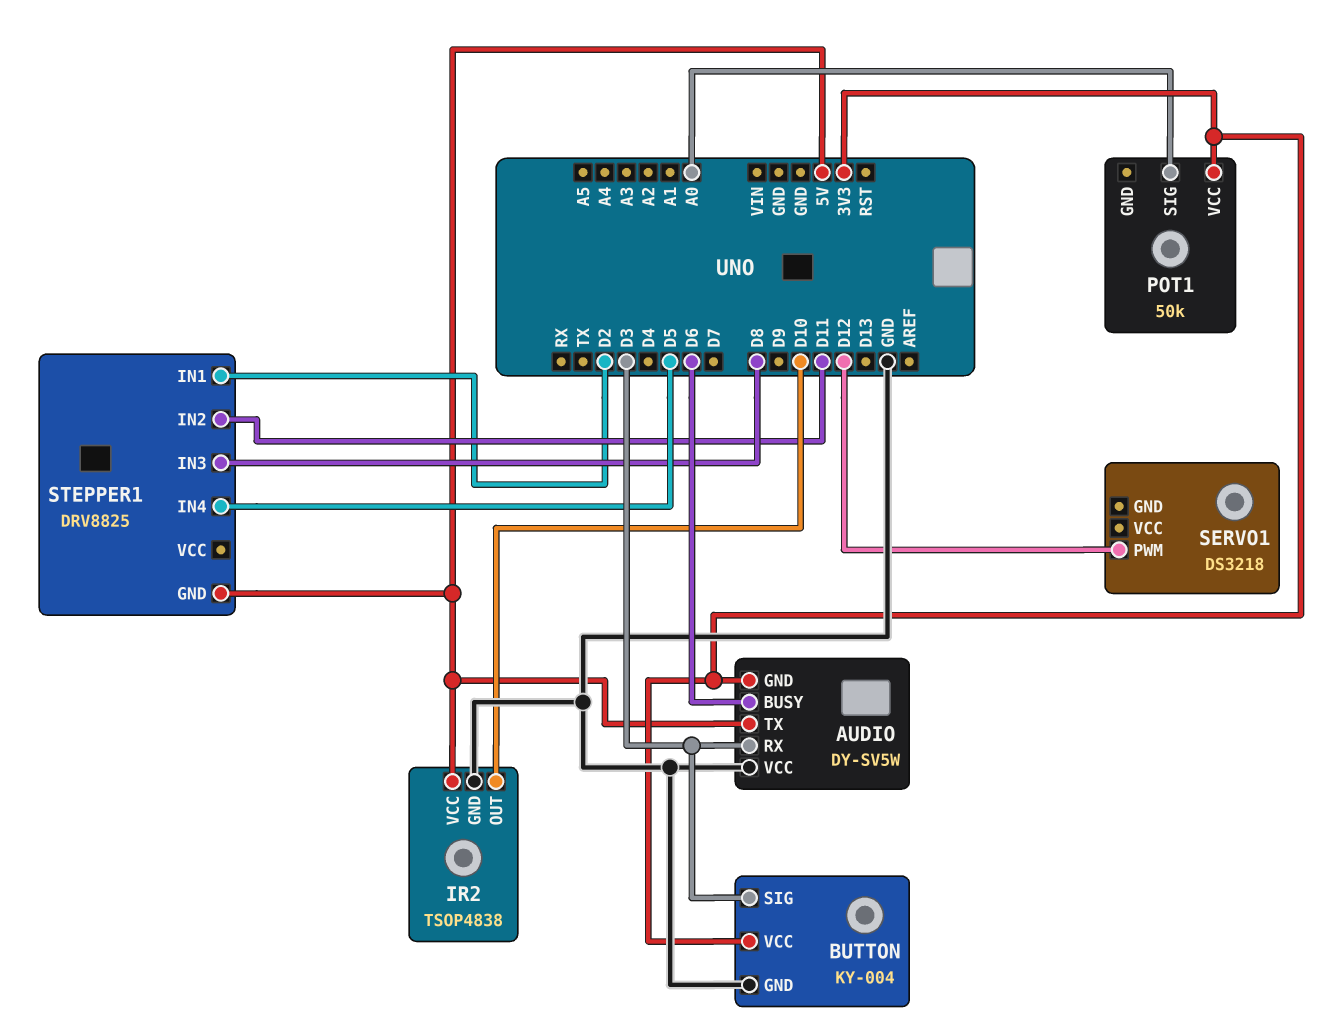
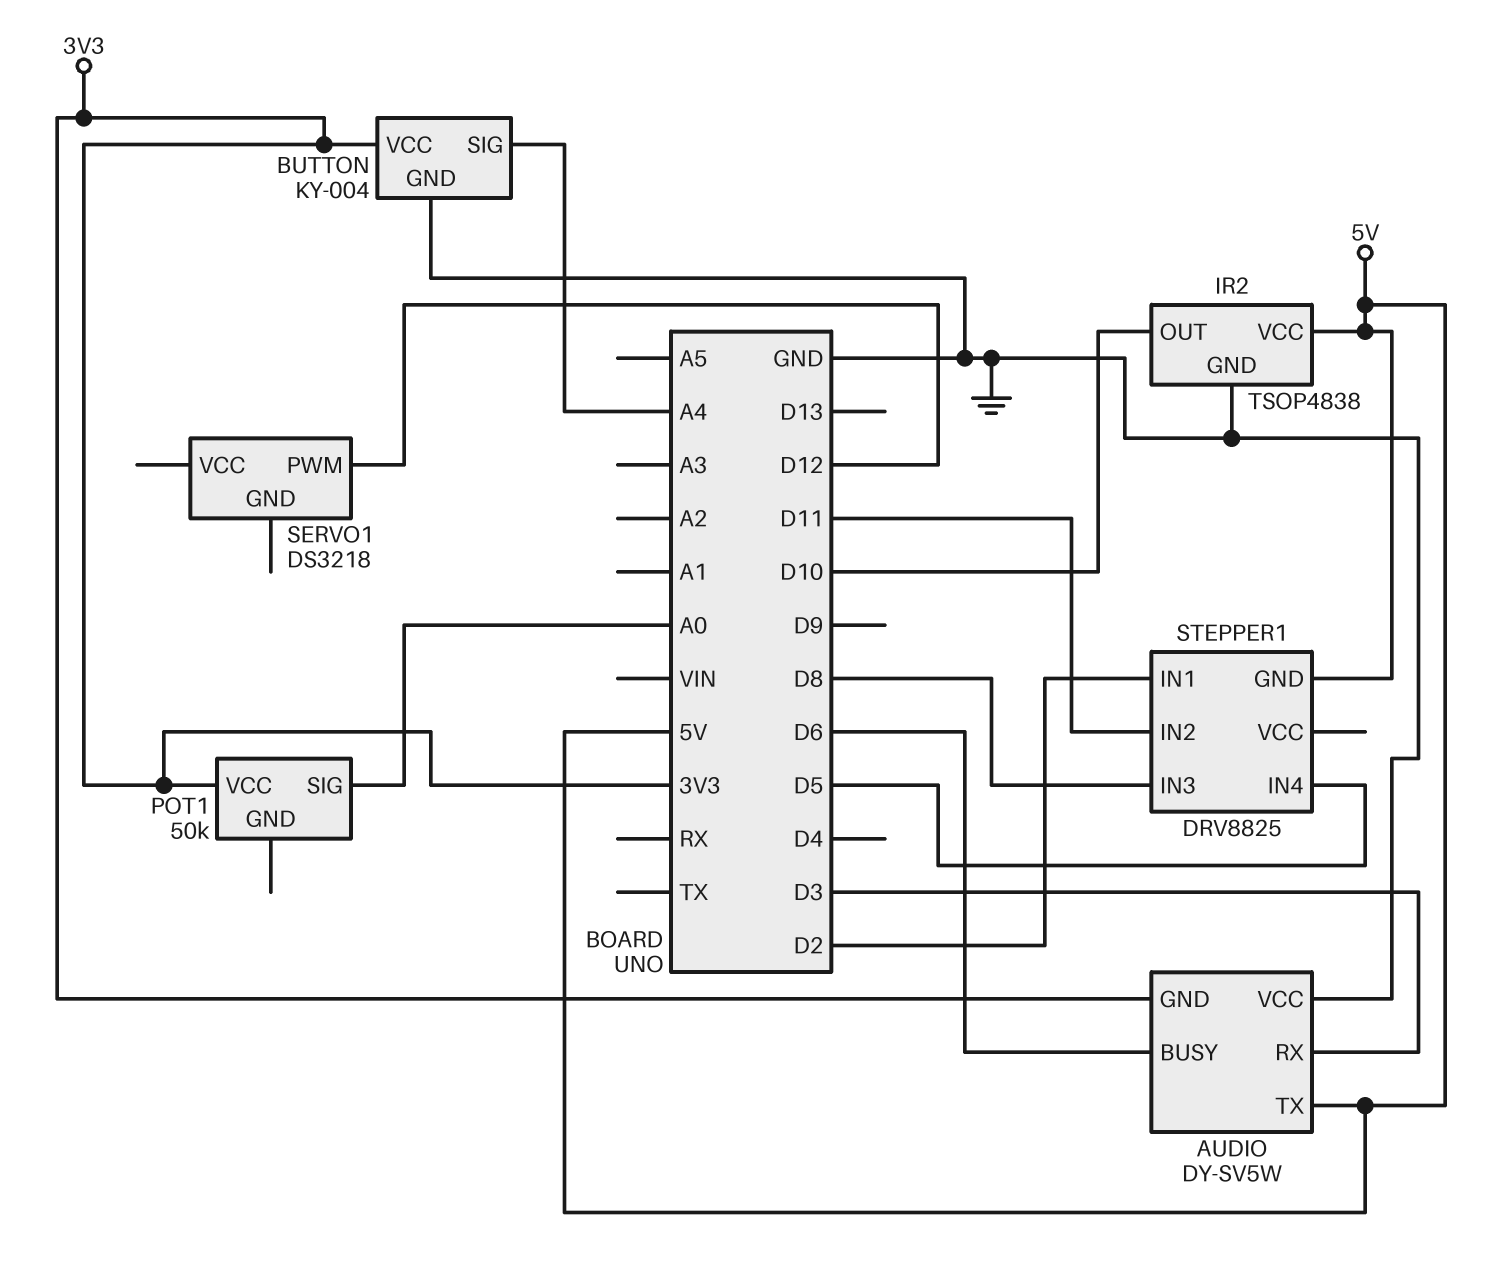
BUTTON pin SIG: D3 -> A4

